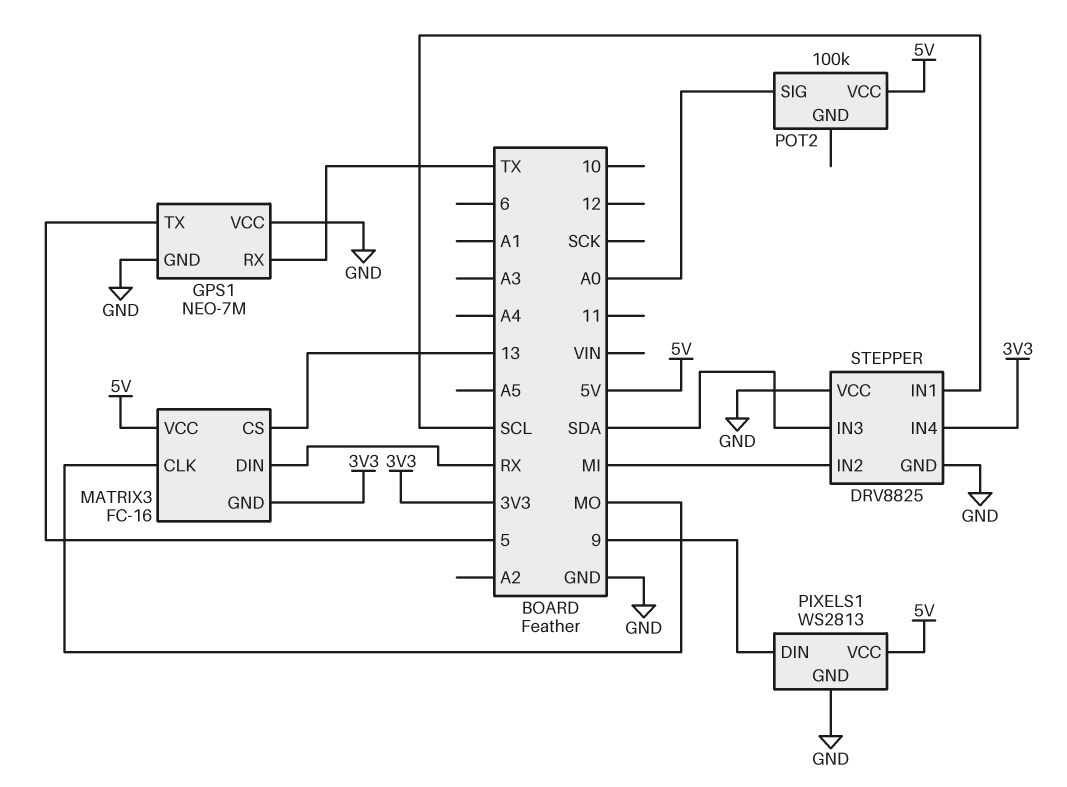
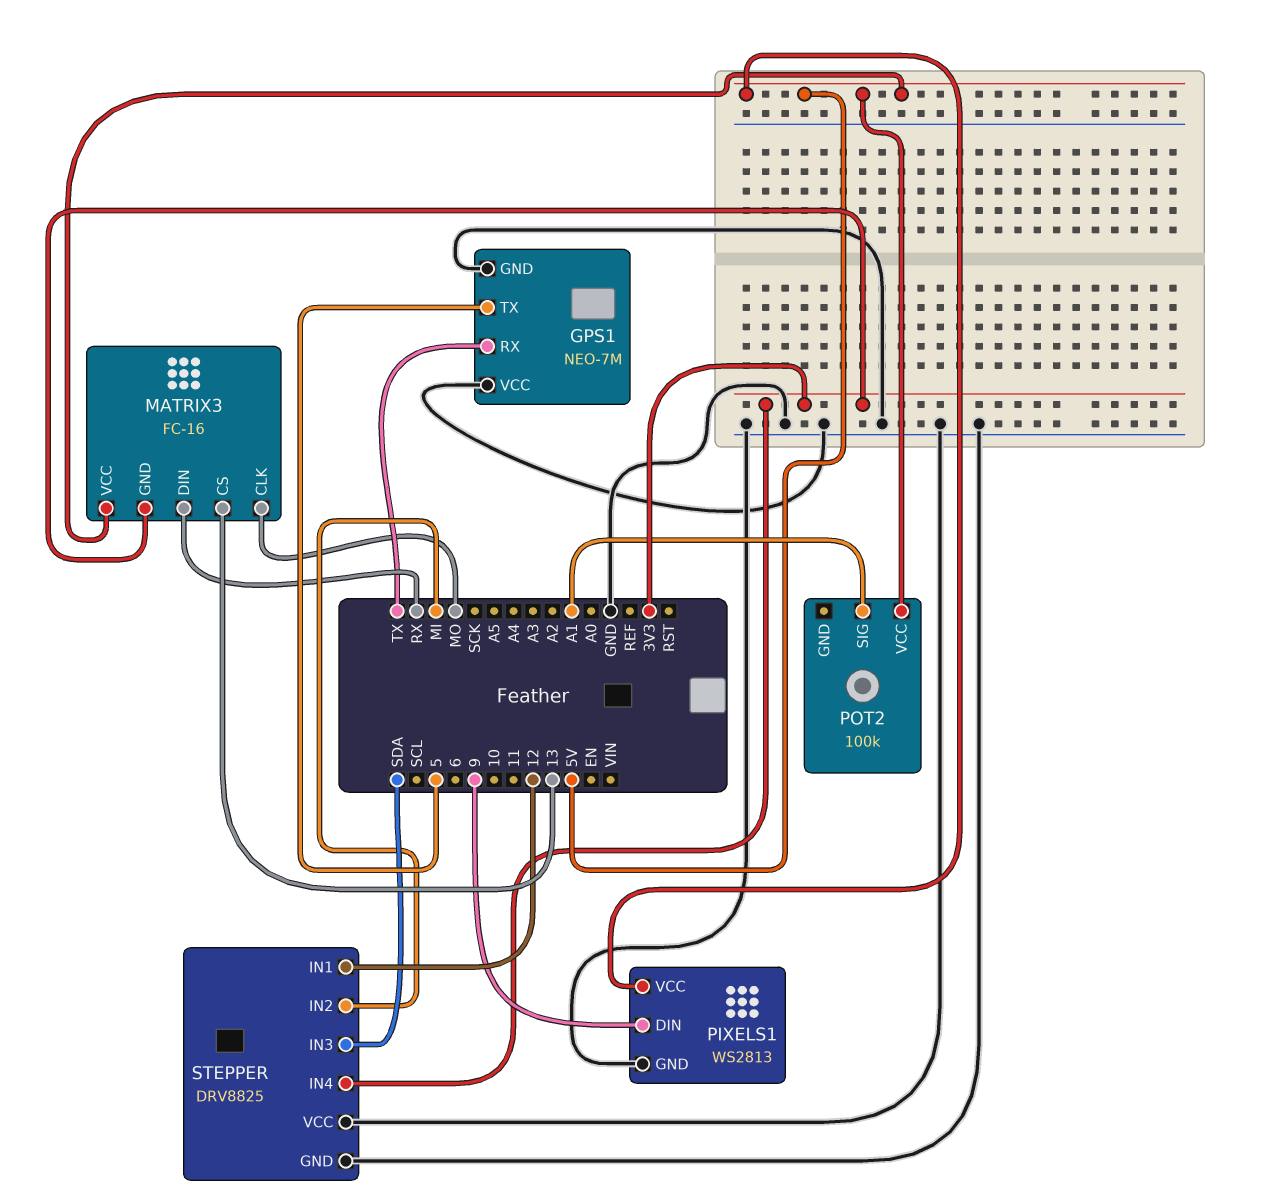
POT2 pin SIG: A0 -> A1
STEPPER pin IN1: SCL -> 12

